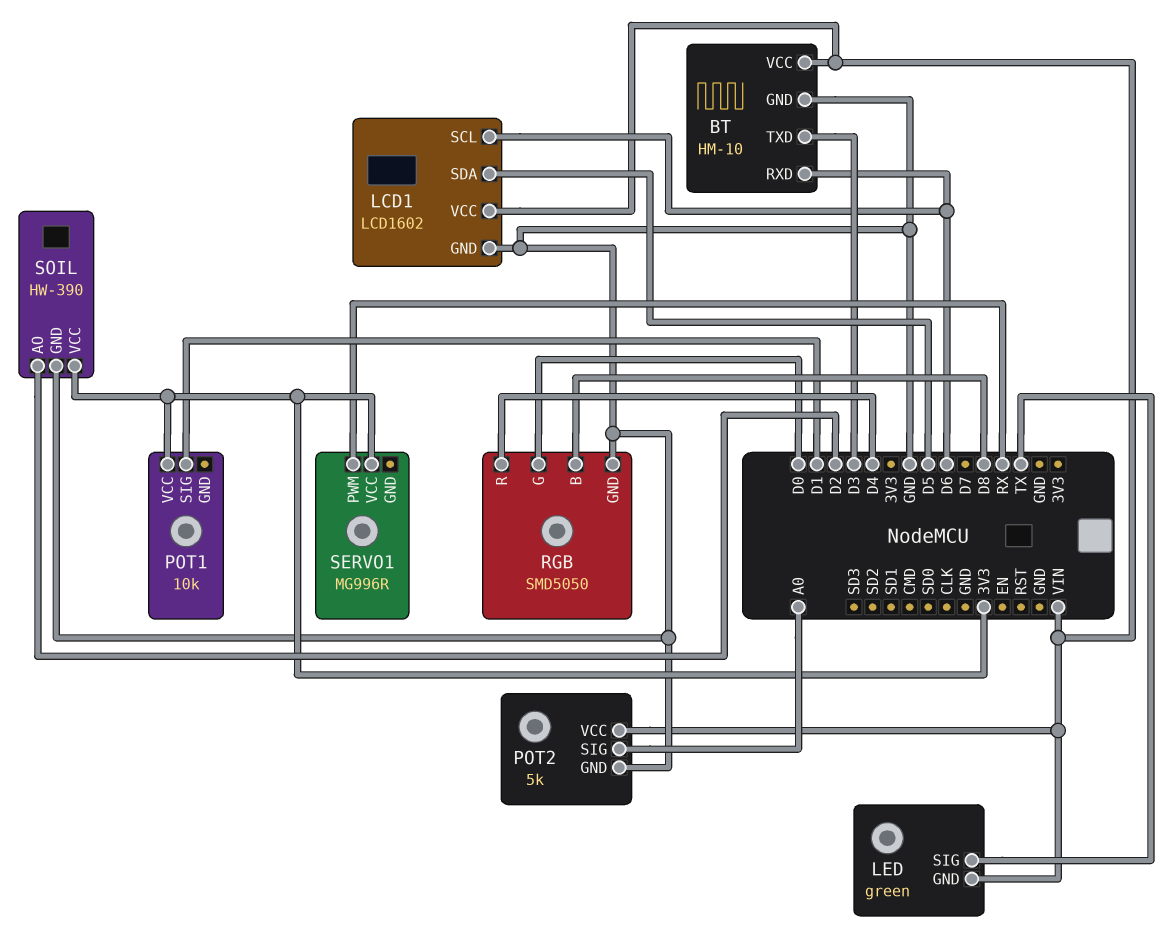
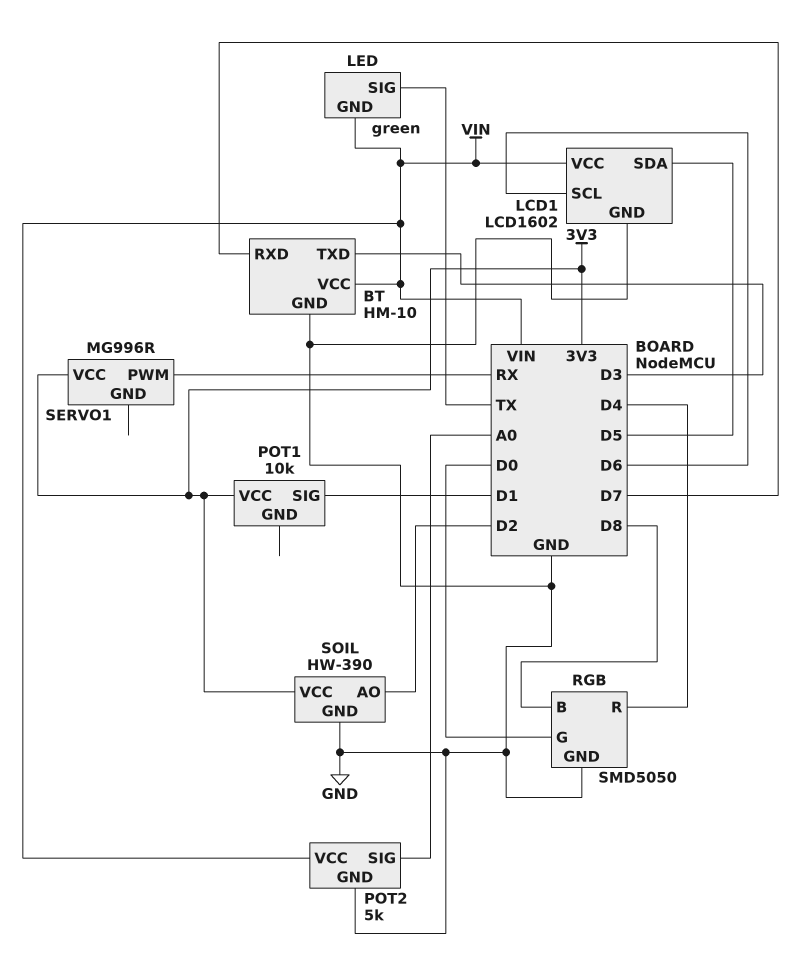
BT pin RXD: D6 -> D7

